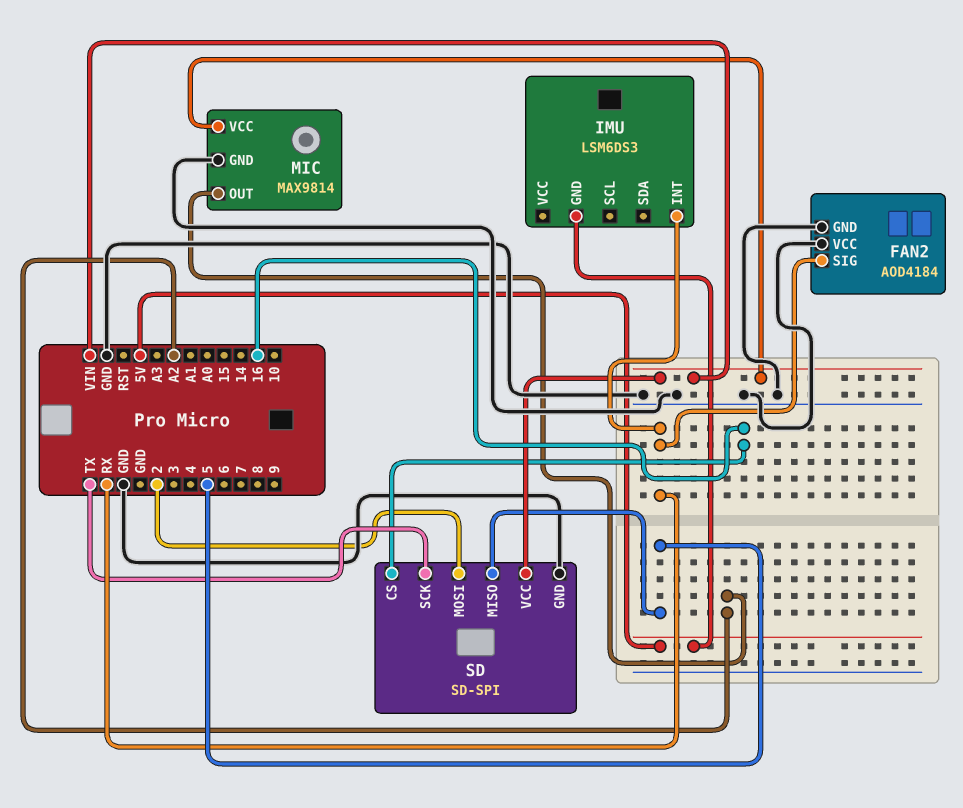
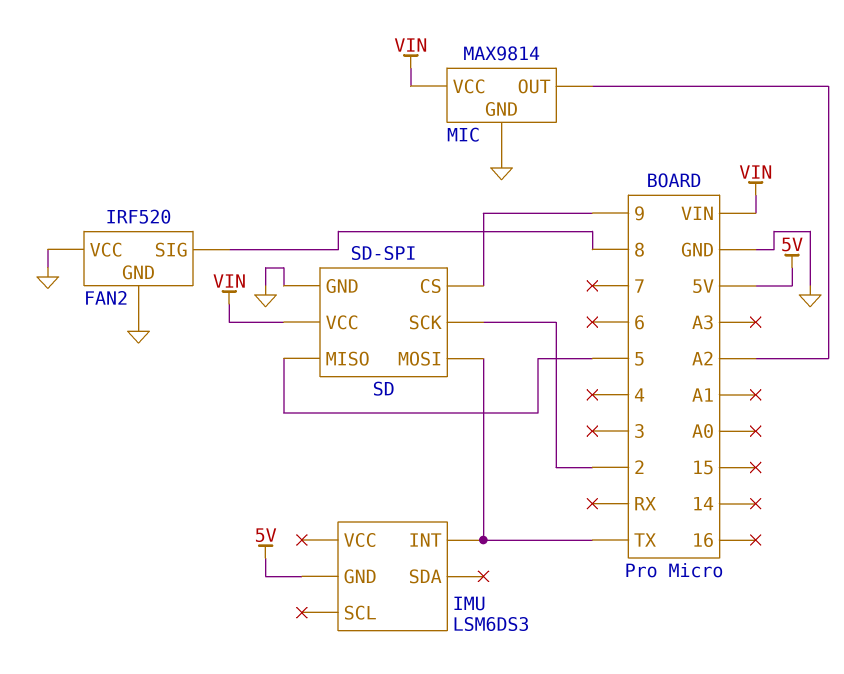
FAN2: AOD4184 -> IRF520
FAN2 pin SIG: RX -> 8
IMU pin INT: RX -> TX
SD pin CS: 16 -> 9
SD pin MOSI: 2 -> TX
SD pin SCK: TX -> 2

